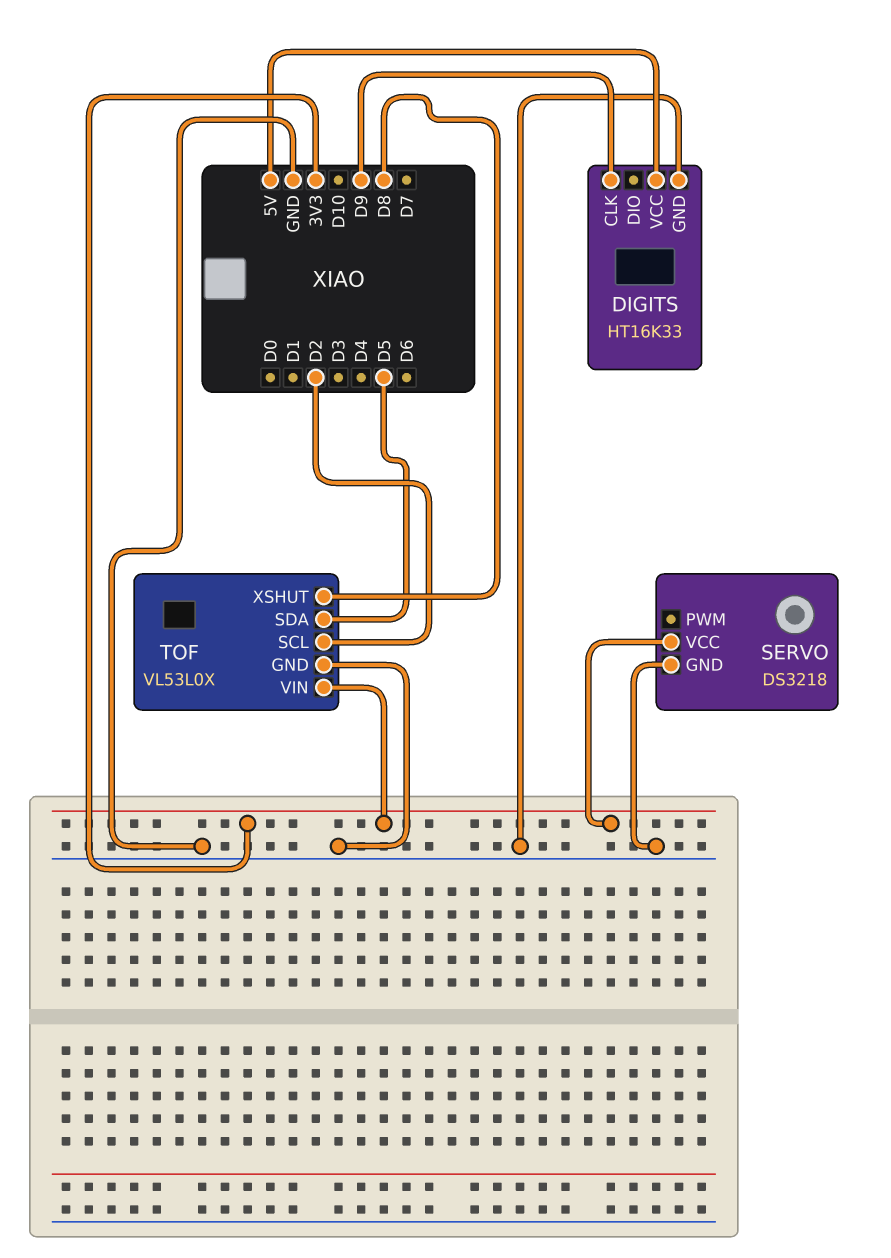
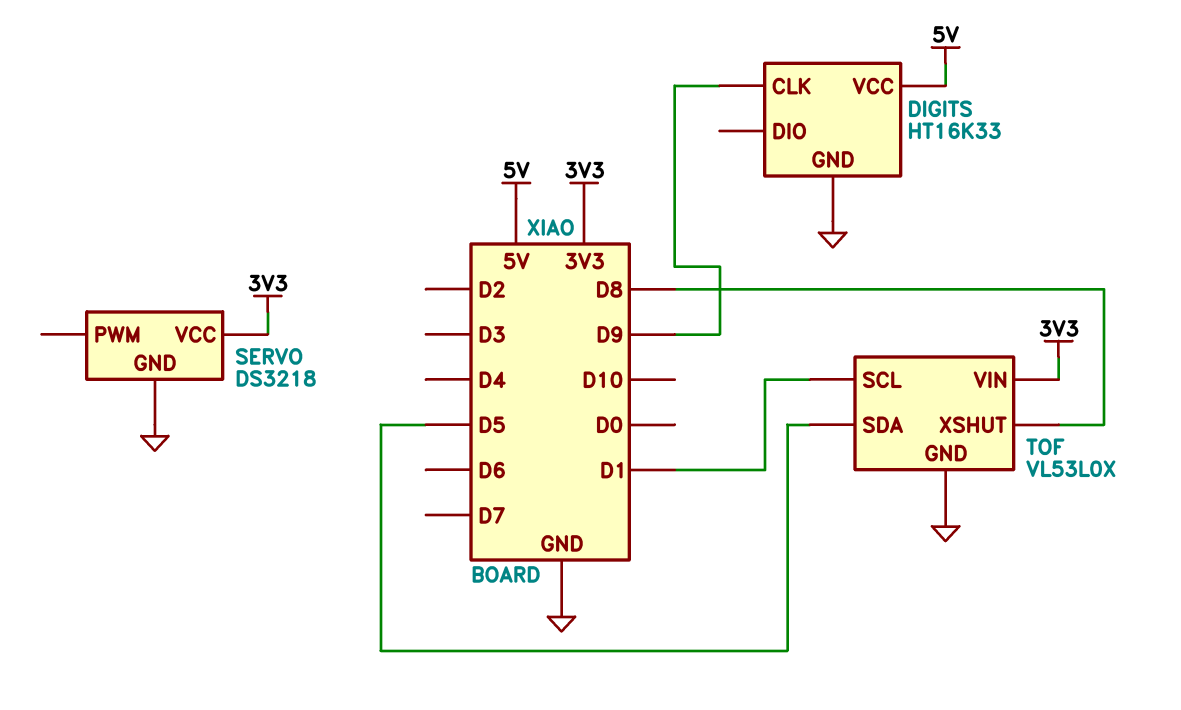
TOF pin SCL: D2 -> D1

